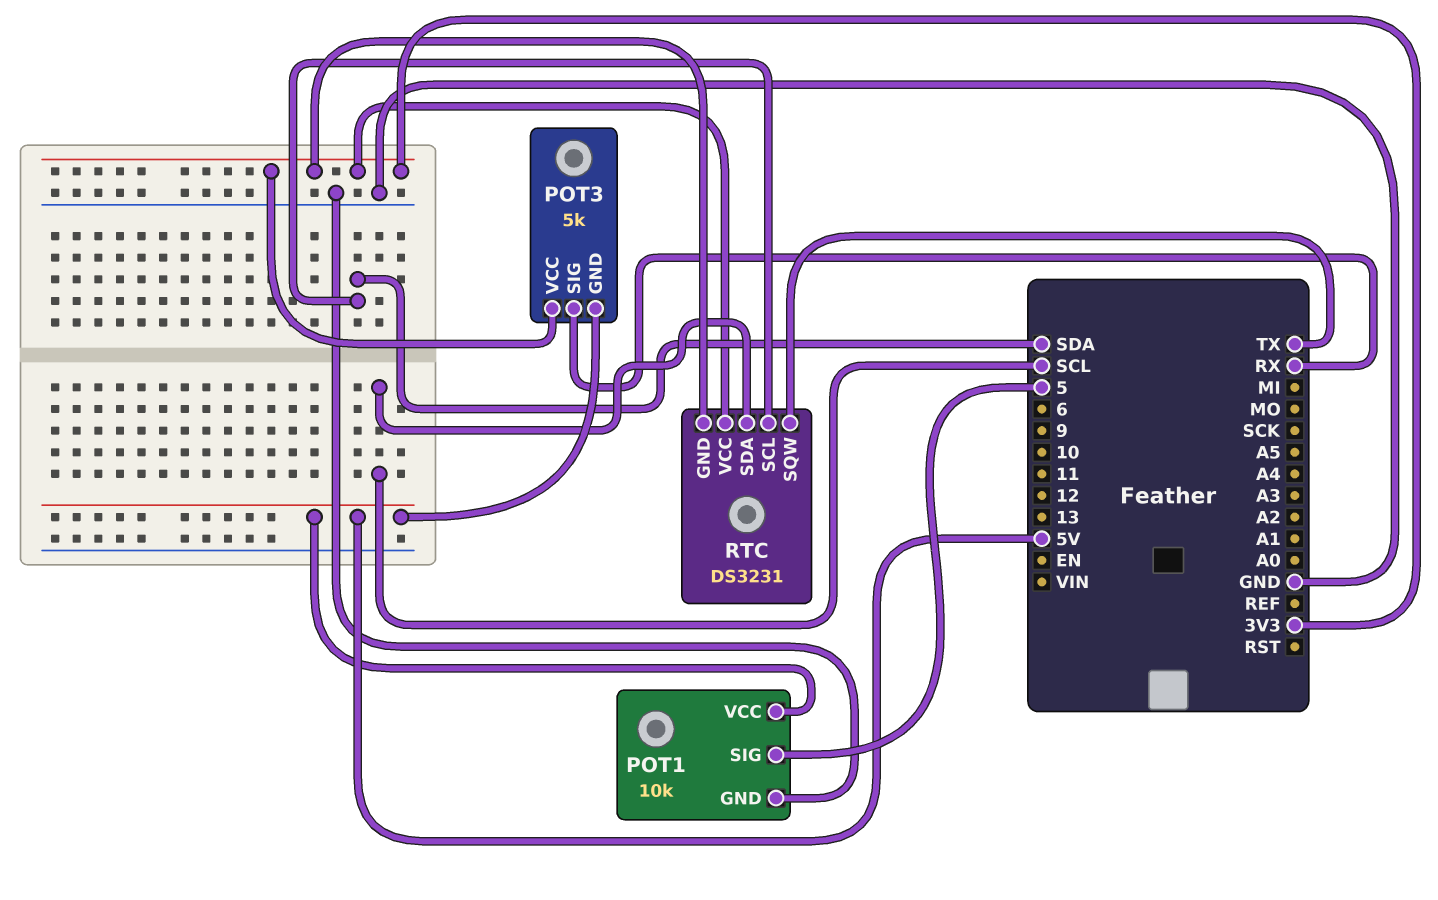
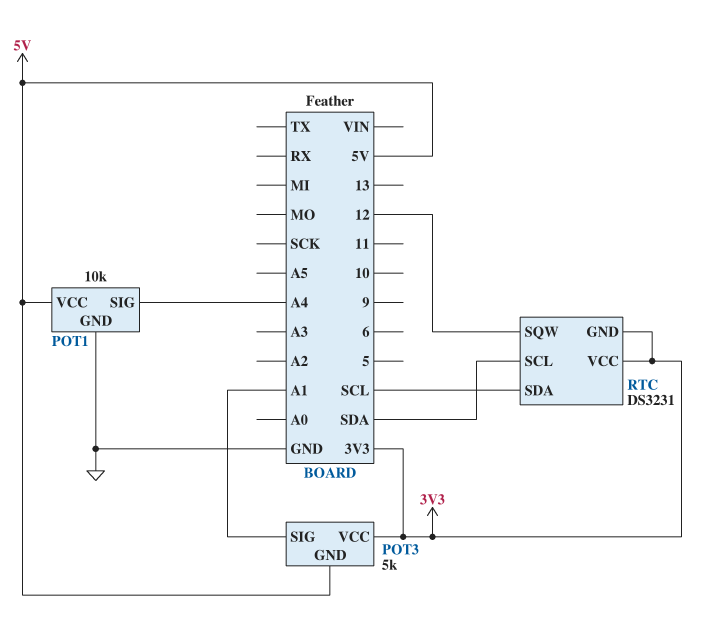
POT1 pin SIG: 5 -> A4
POT3 pin SIG: RX -> A1
RTC pin SQW: TX -> 12

